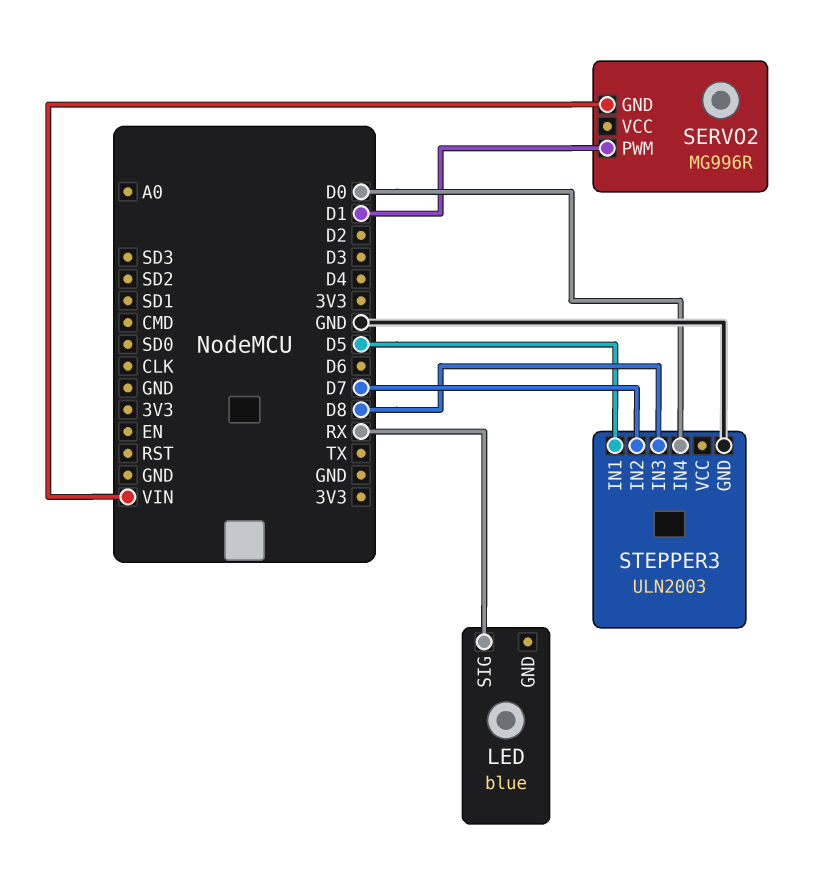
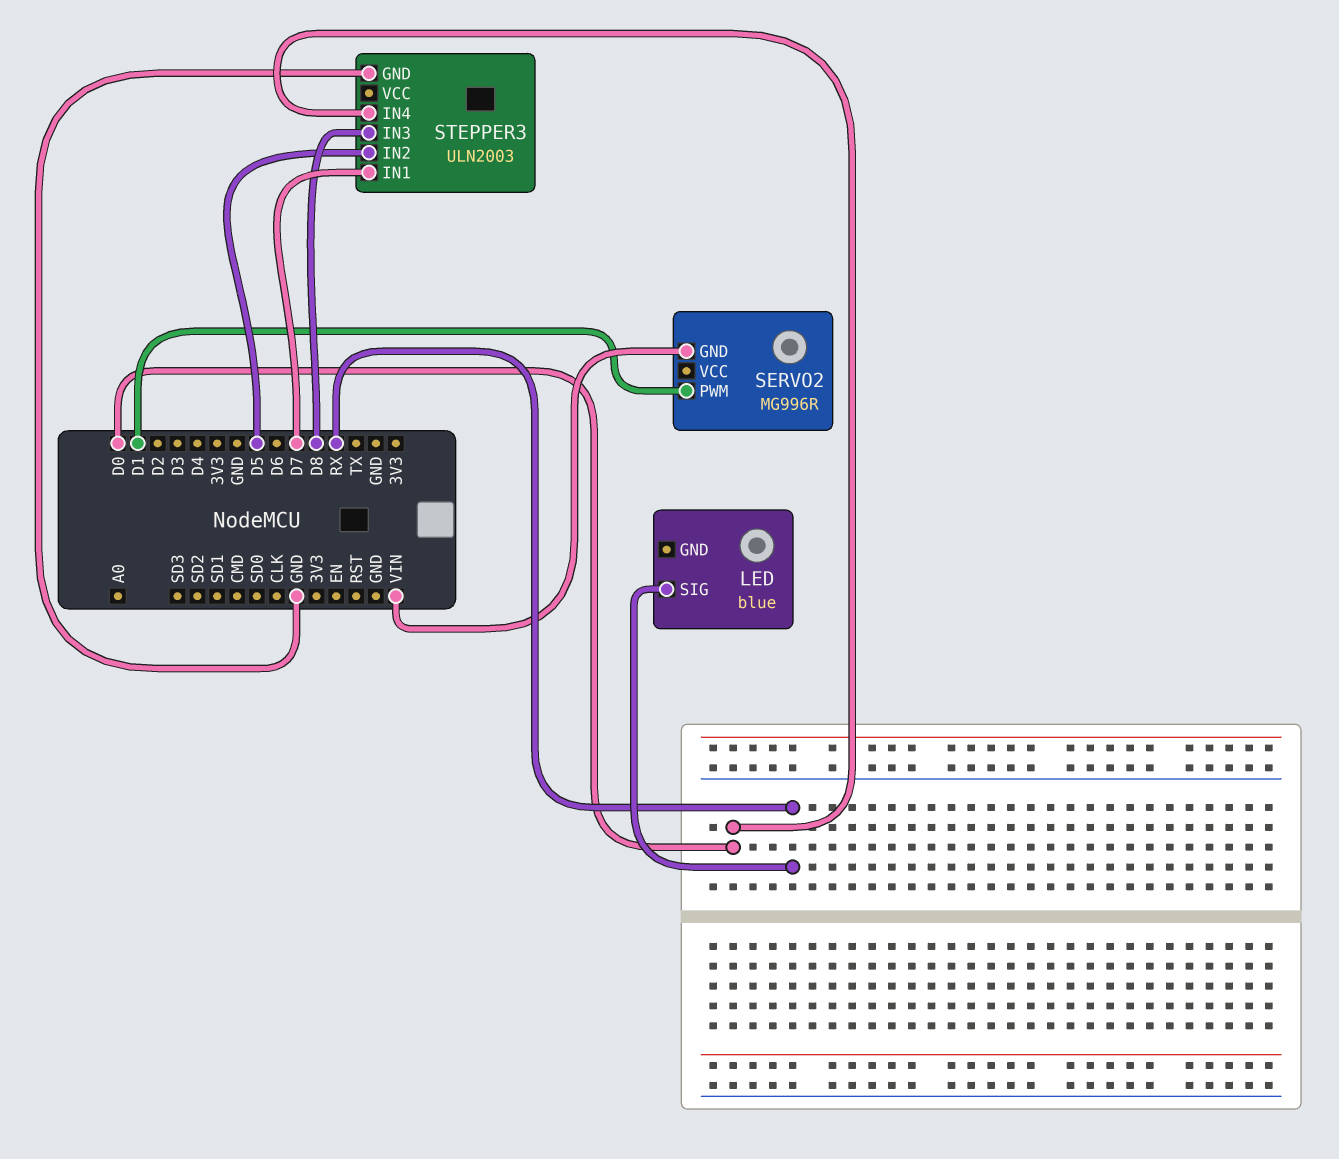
STEPPER3 pin IN1: D5 -> D7
STEPPER3 pin IN2: D7 -> D5

